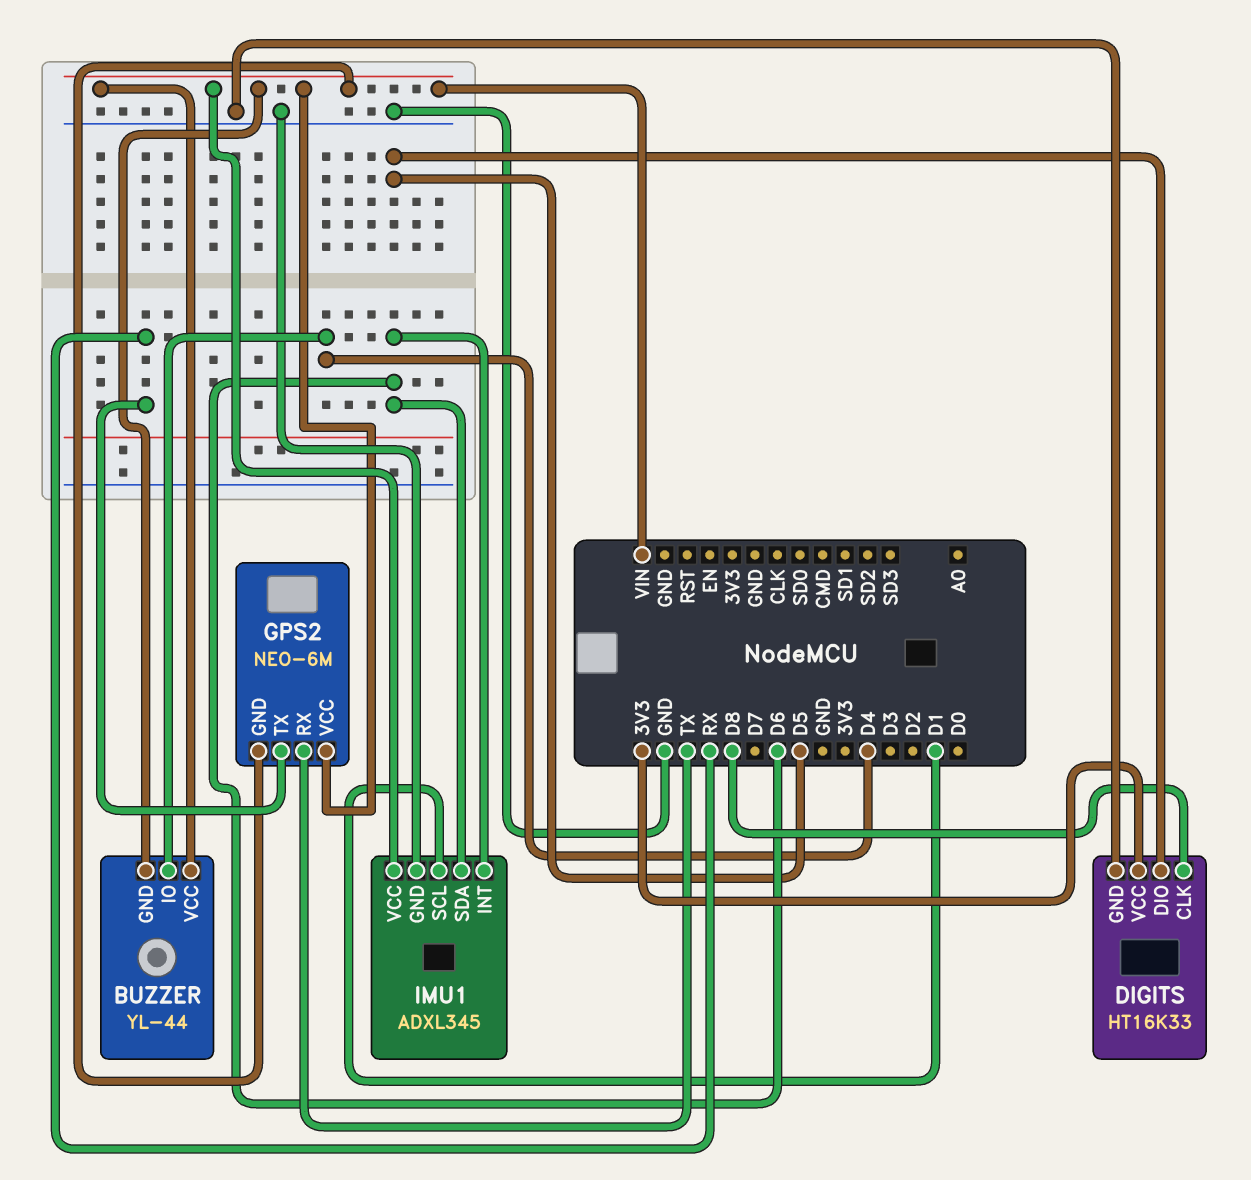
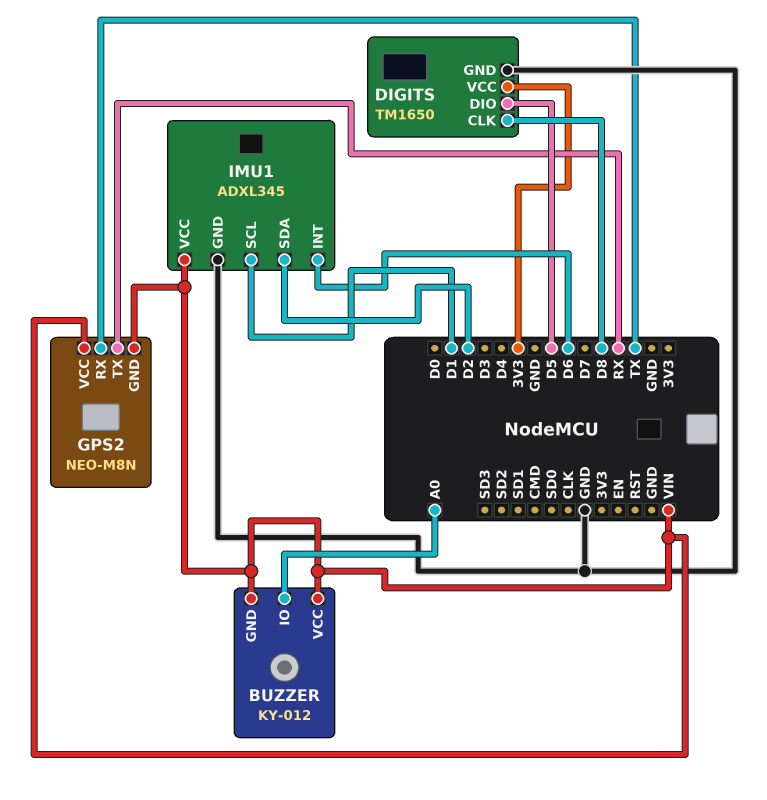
BUZZER: YL-44 -> KY-012
BUZZER pin IO: D4 -> A0
DIGITS: HT16K33 -> TM1650
GPS2: NEO-6M -> NEO-M8N
IMU1 pin SDA: D6 -> D2

